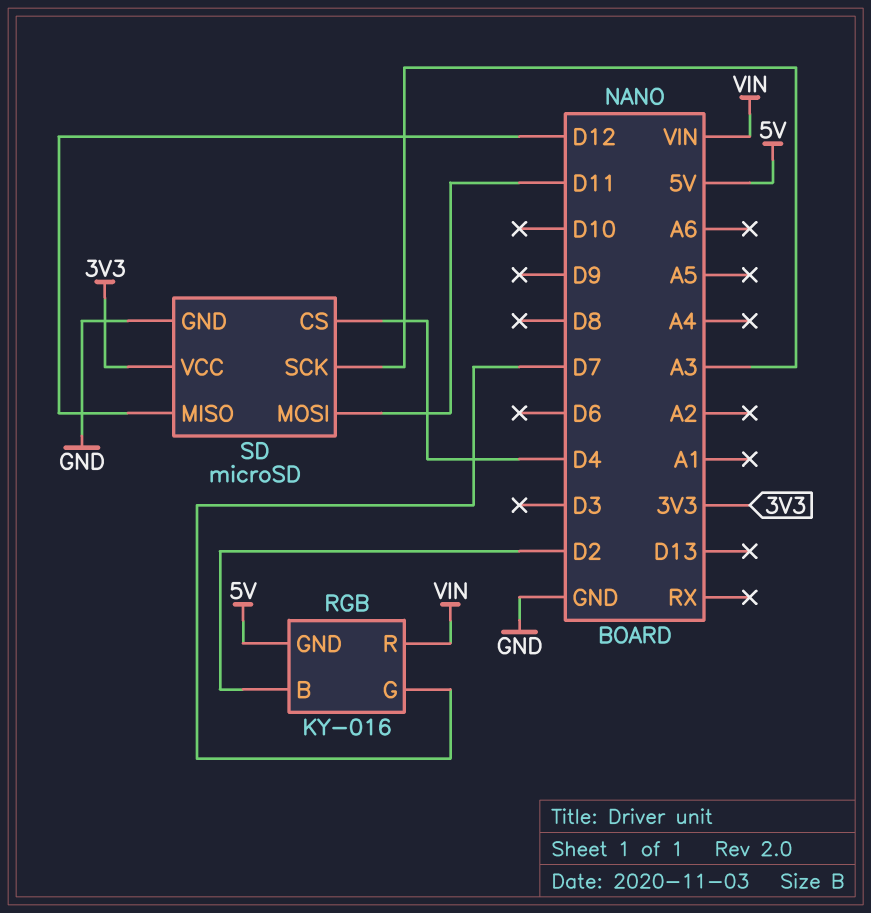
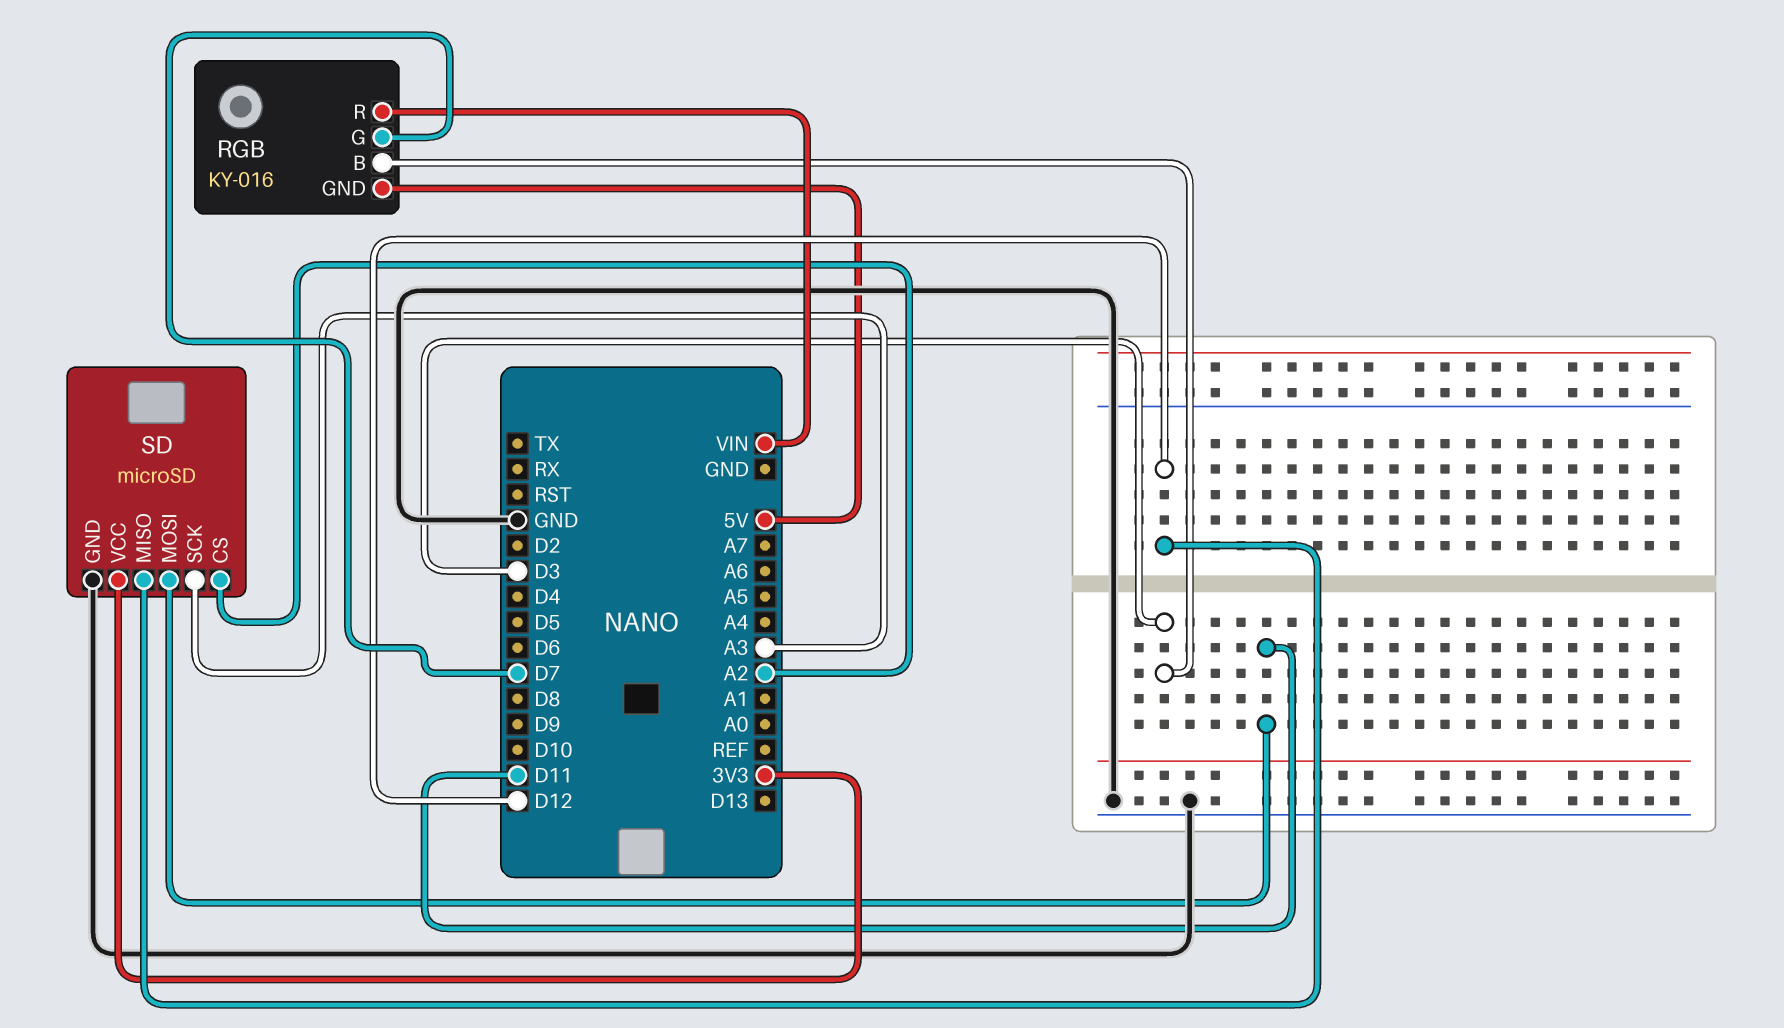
RGB pin B: D2 -> D3
SD pin CS: D4 -> A2

